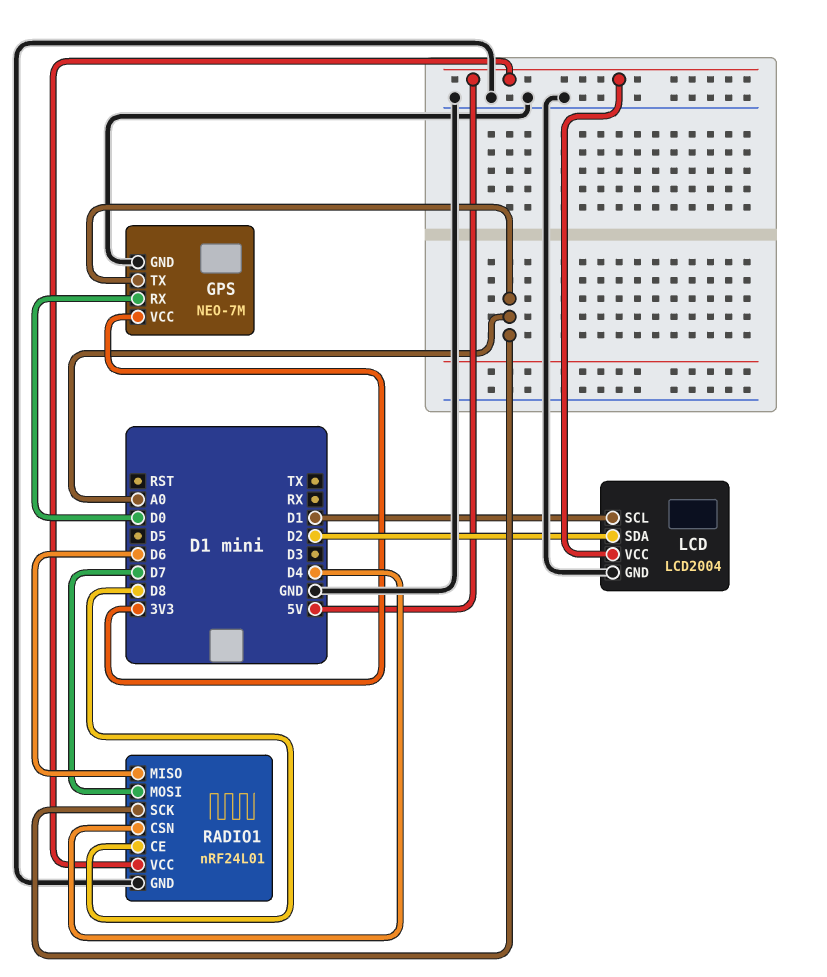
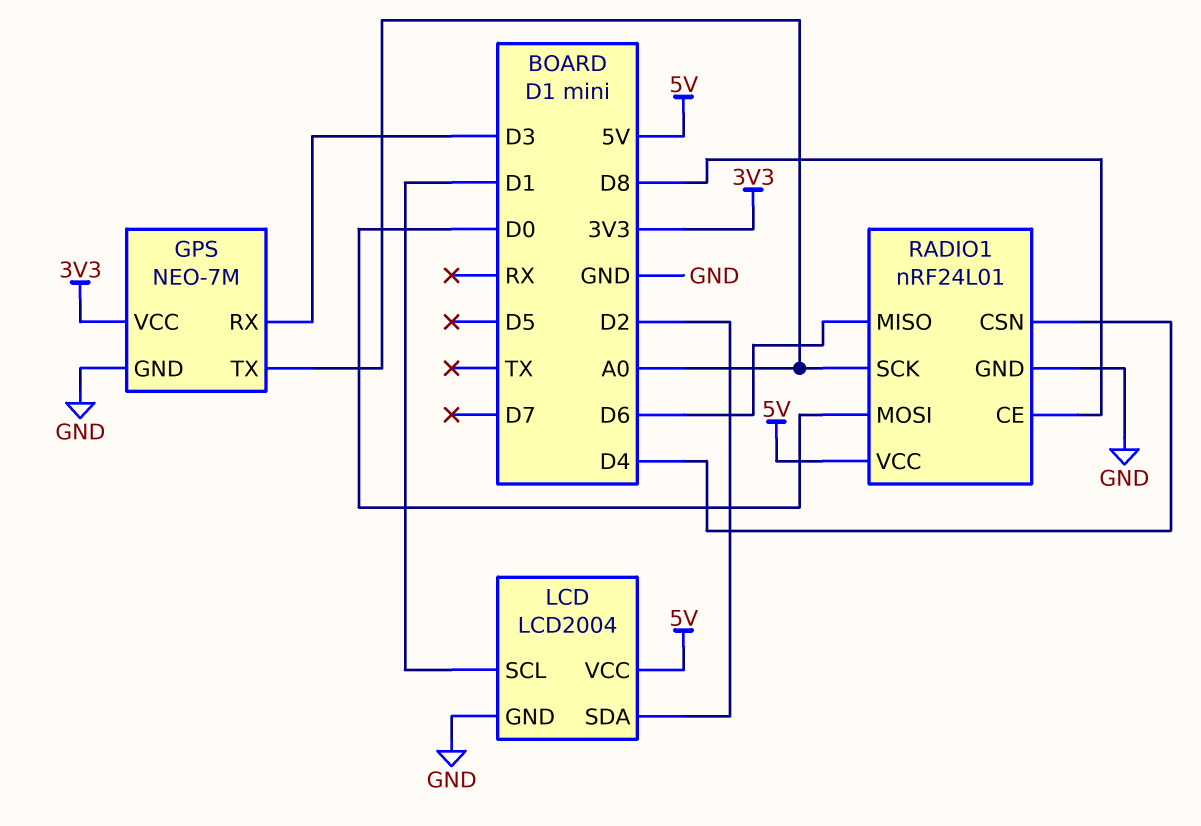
GPS pin RX: D0 -> D3
RADIO1 pin MOSI: D7 -> D0

